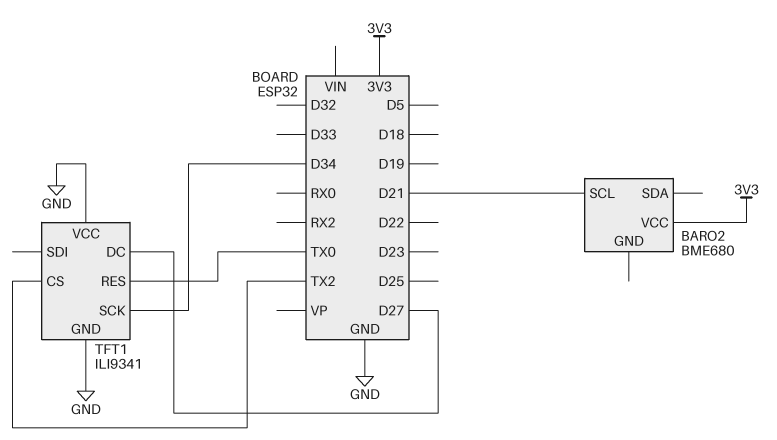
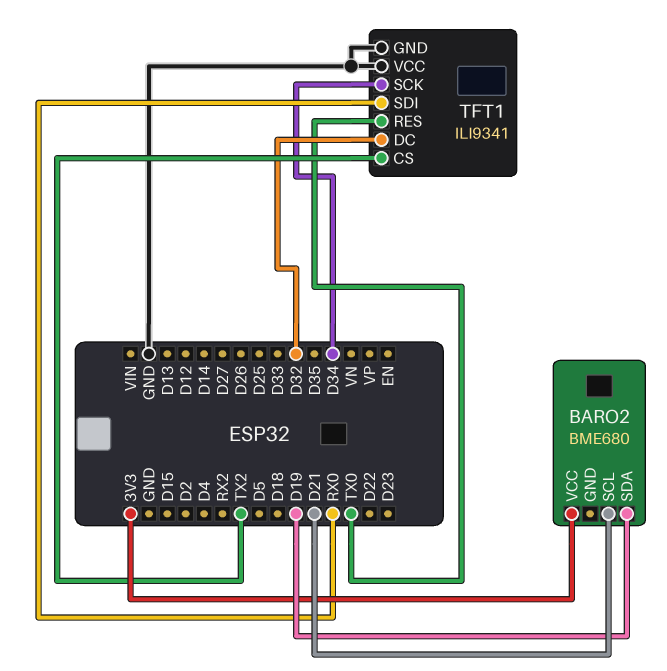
BARO2 pin SDA: none -> D19
TFT1 pin DC: D27 -> D32
TFT1 pin SDI: none -> RX0

